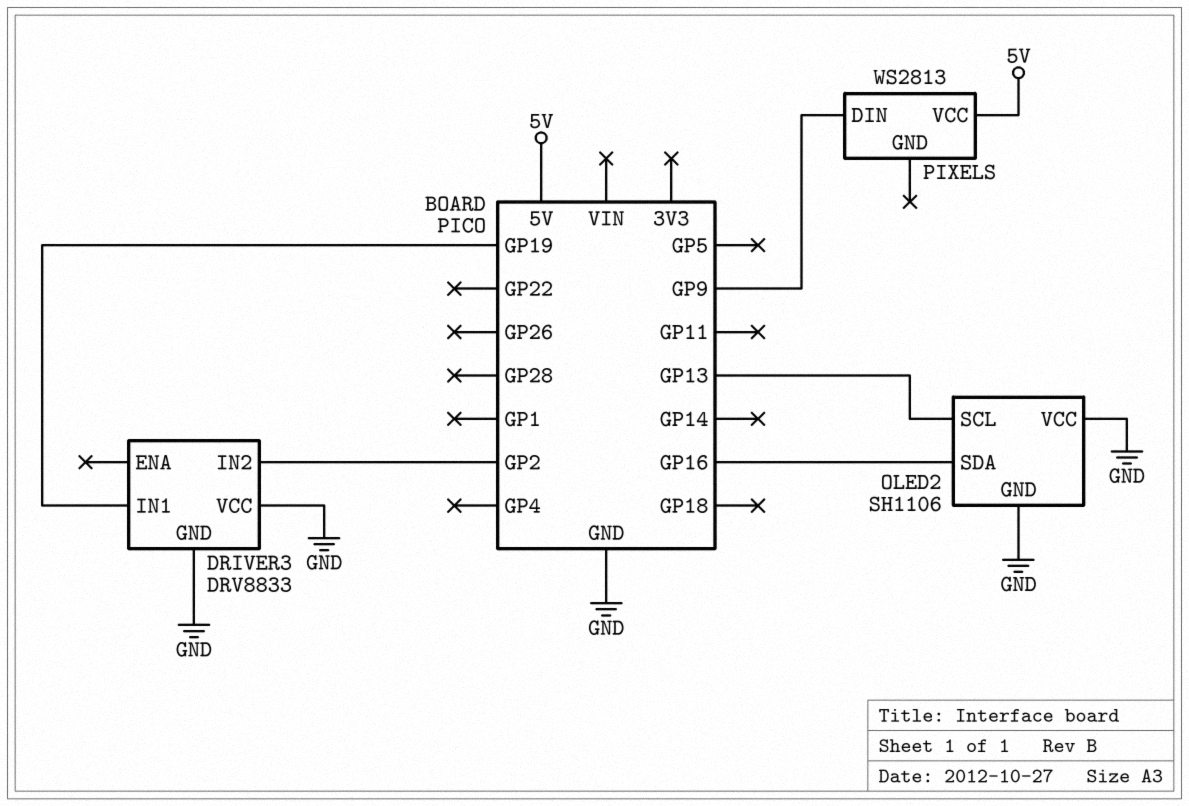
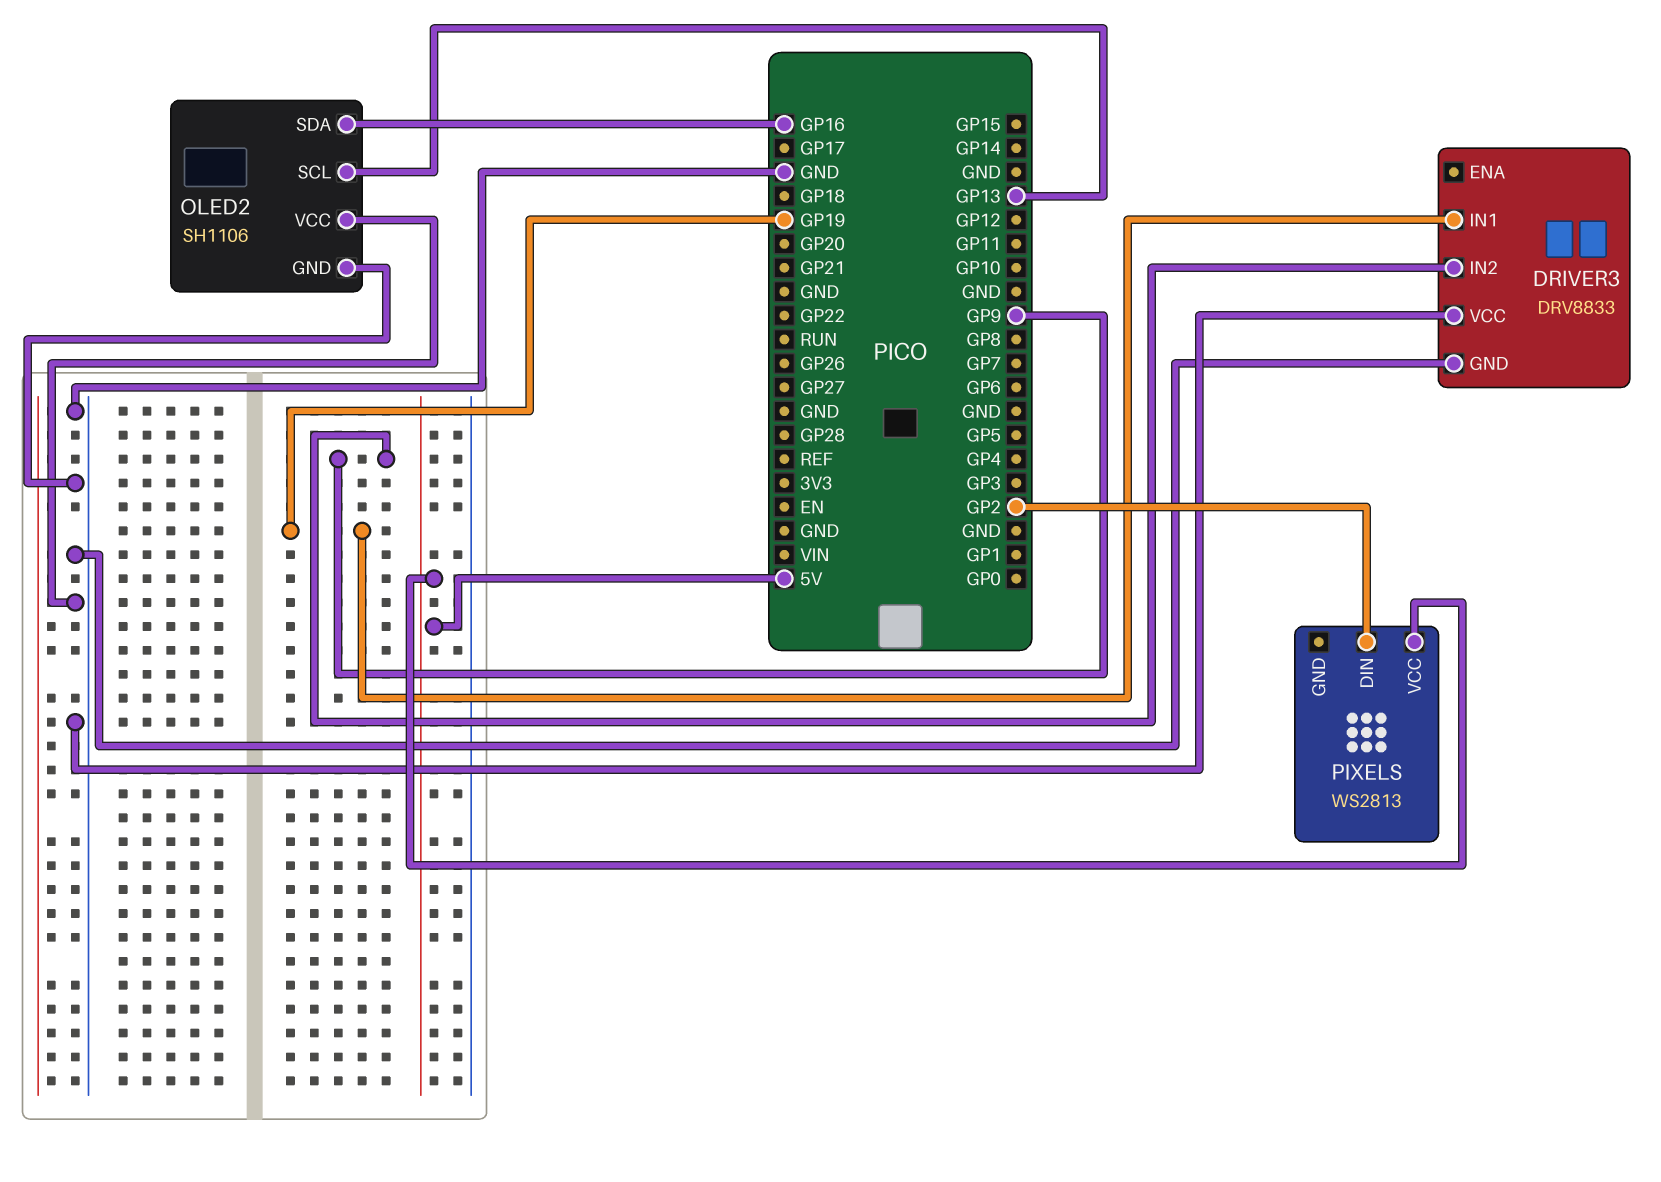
DRIVER3 pin IN2: GP2 -> GP9
PIXELS pin DIN: GP9 -> GP2

